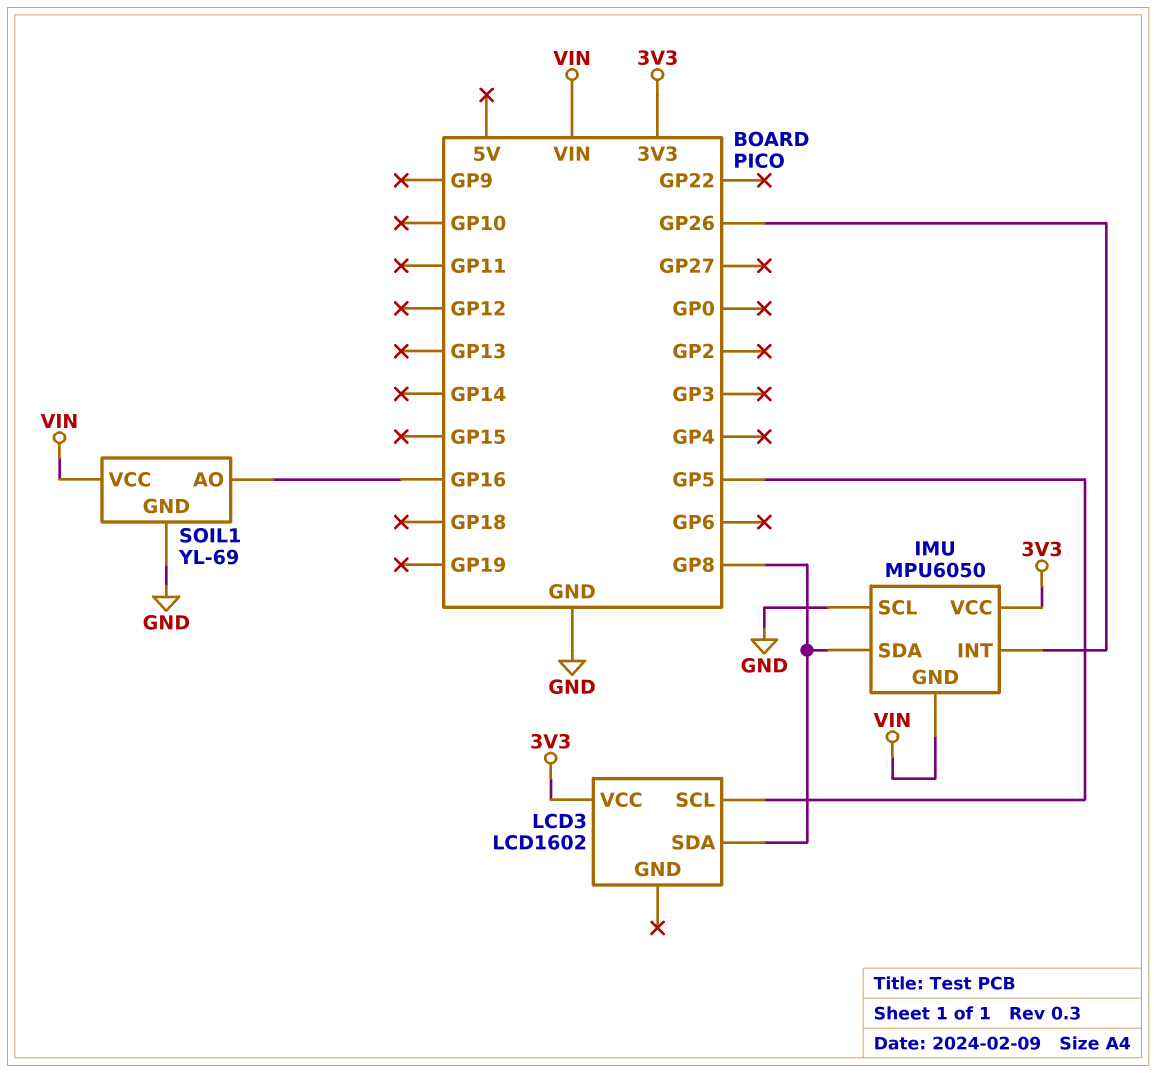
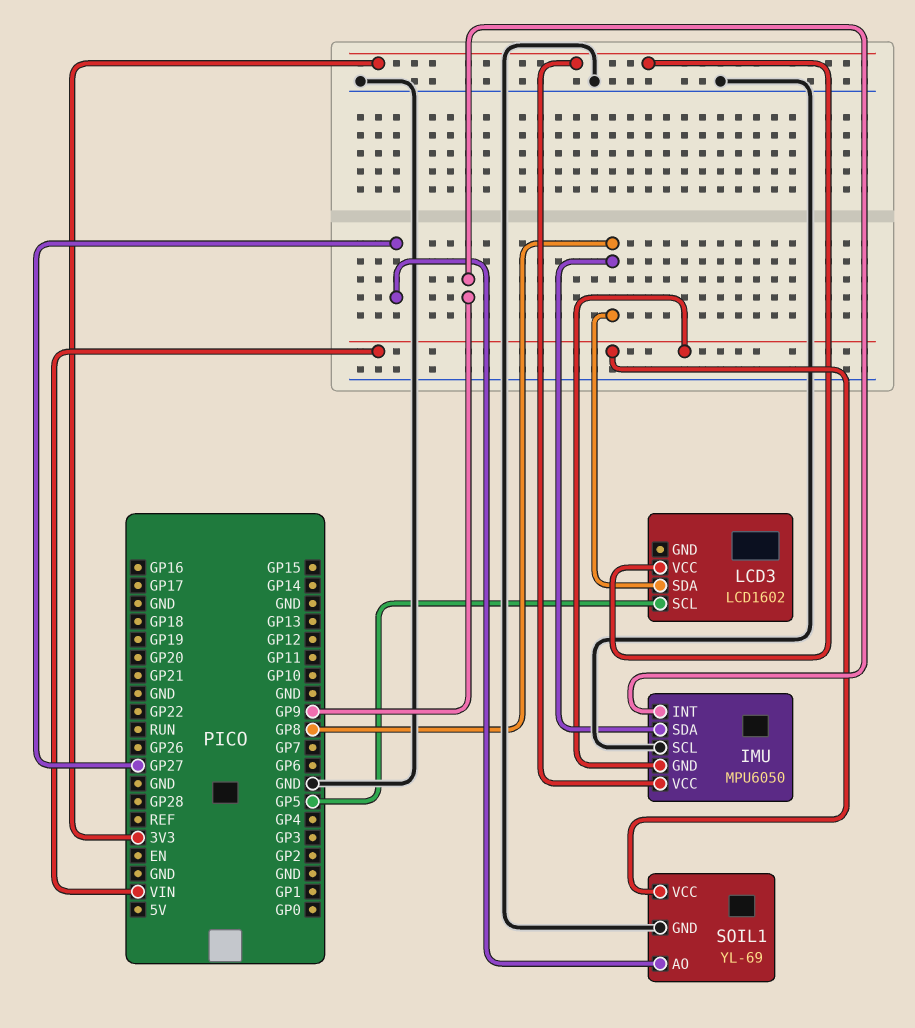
IMU pin INT: GP26 -> GP9
SOIL1 pin AO: GP16 -> GP27

